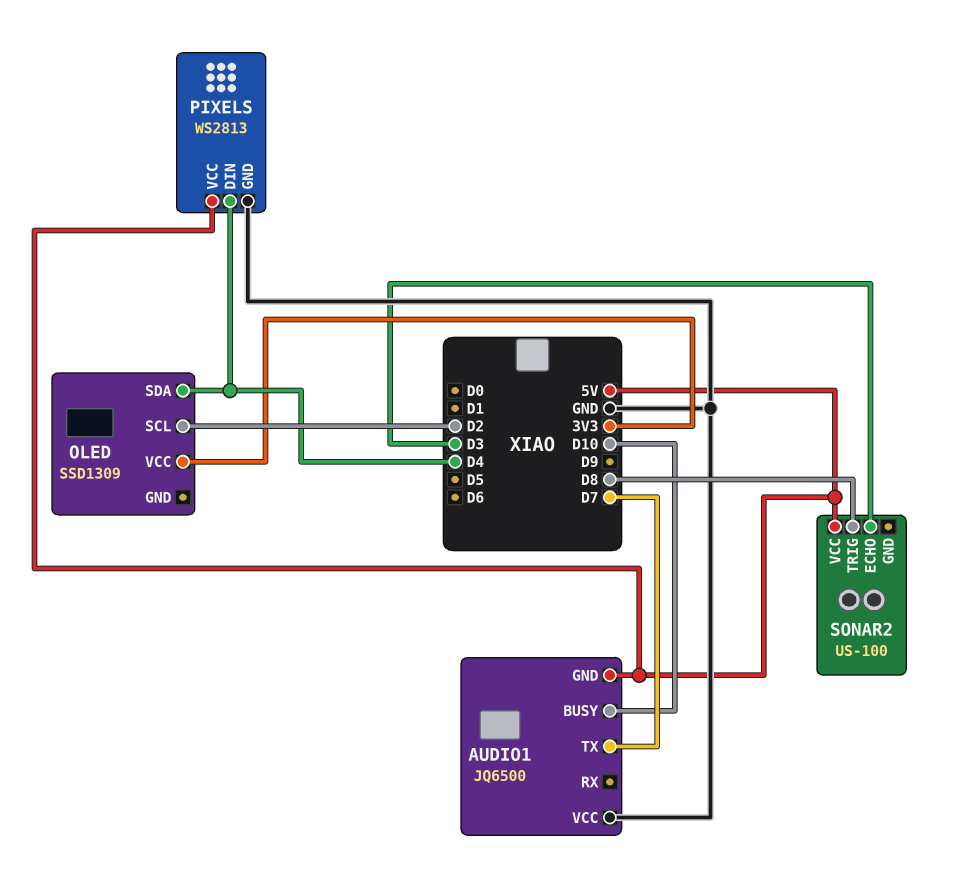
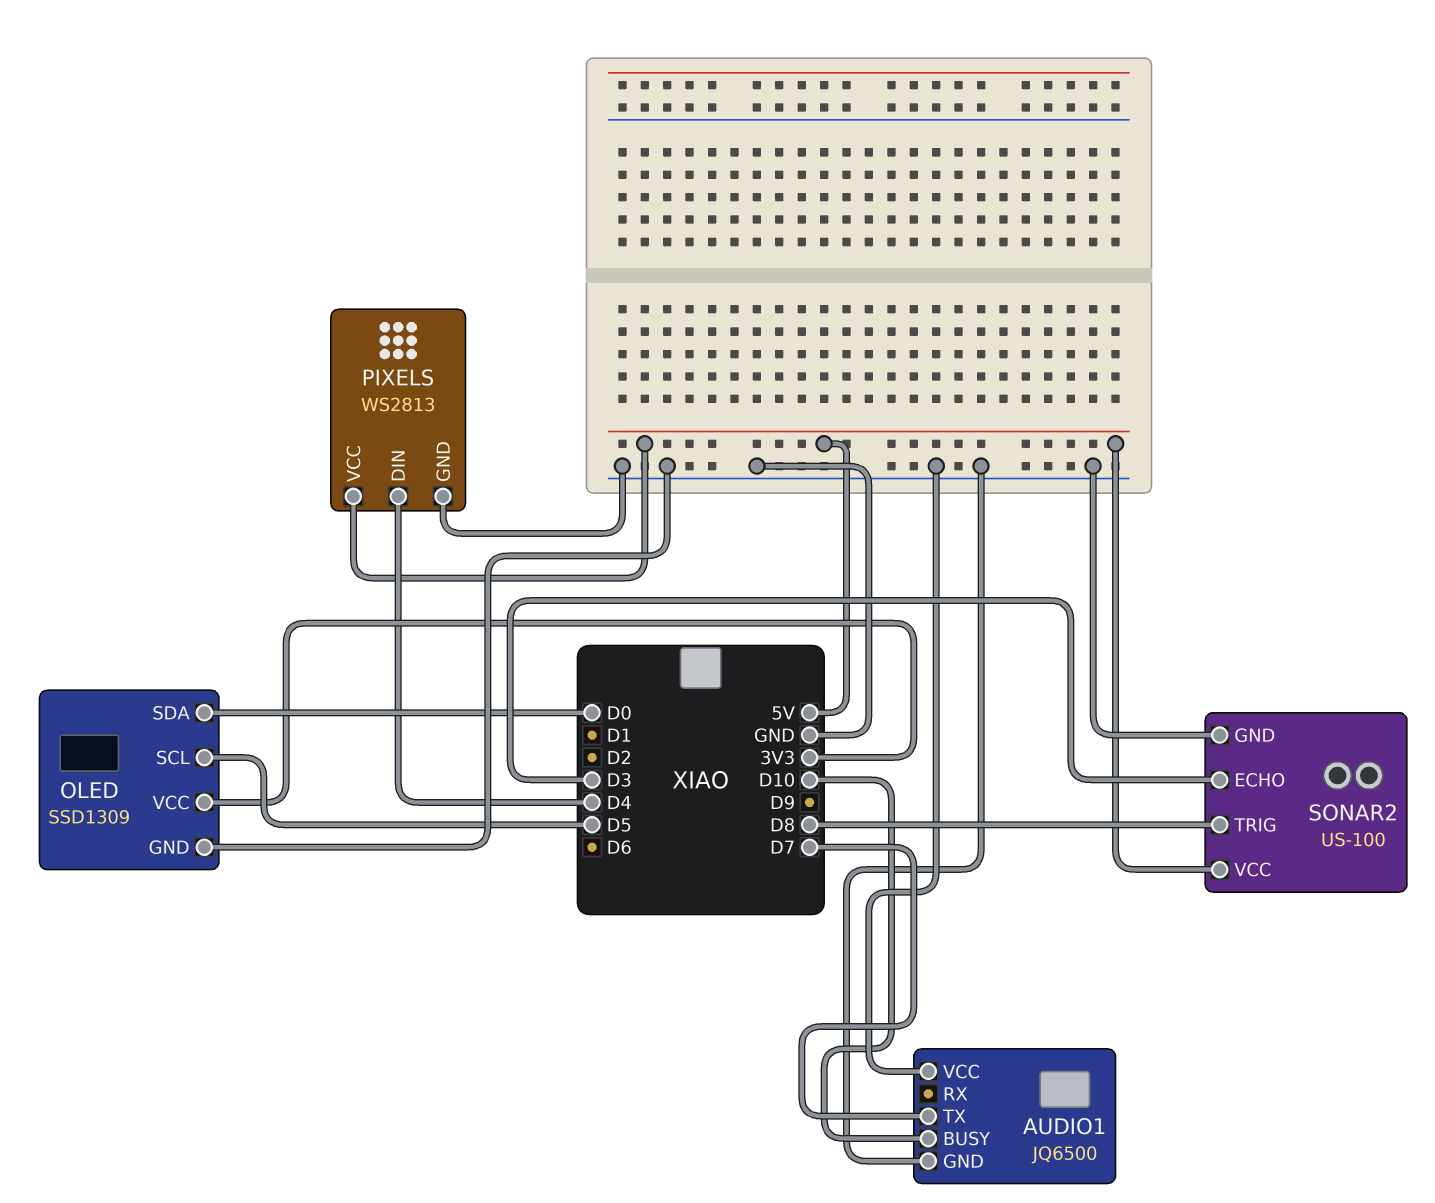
AUDIO1 pin GND: 5V -> GND
OLED pin GND: none -> GND
OLED pin SCL: D2 -> D5
OLED pin SDA: D4 -> D0
SONAR2 pin GND: none -> GND

